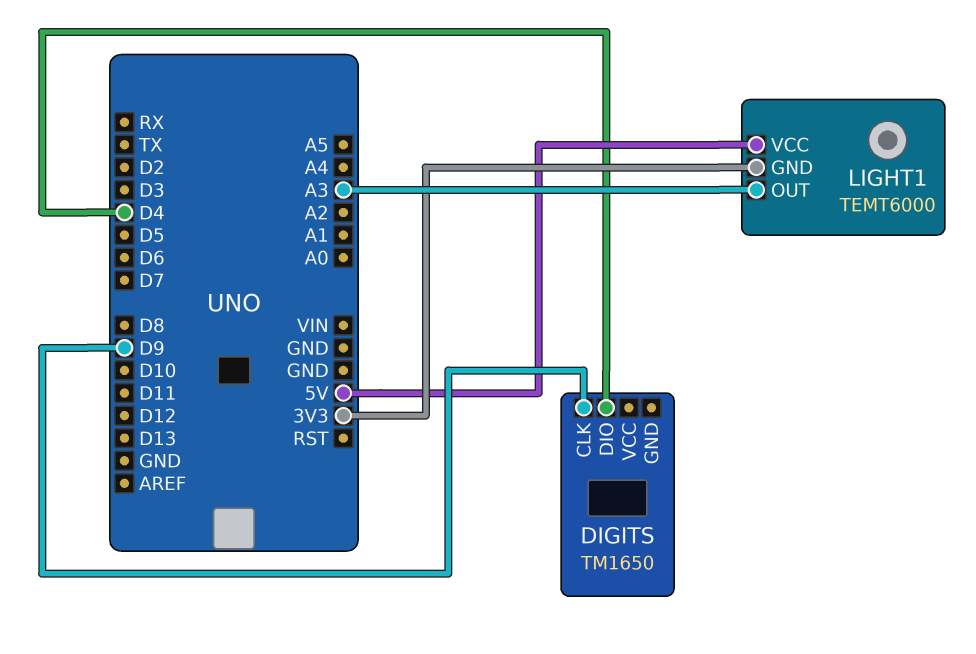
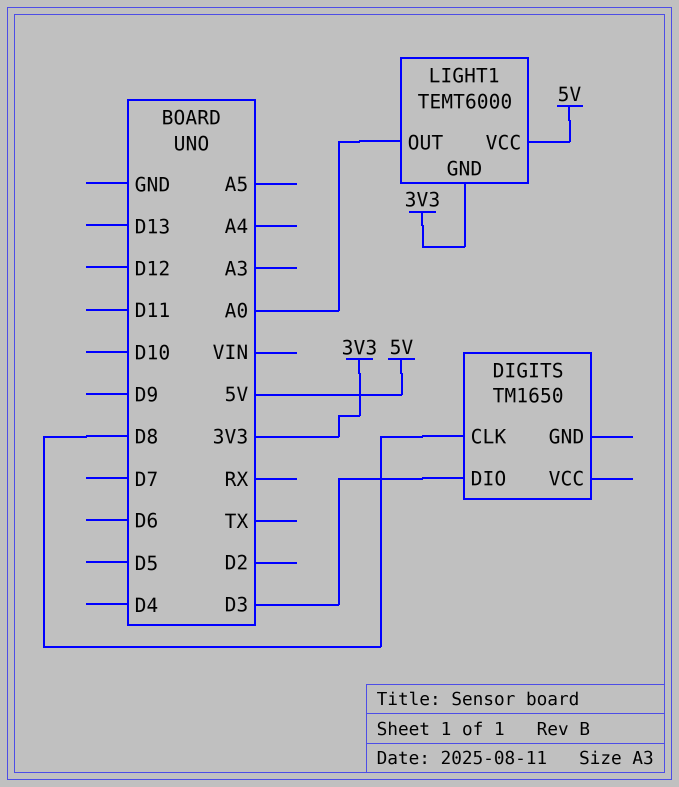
DIGITS pin CLK: D9 -> D8
DIGITS pin DIO: D4 -> D3
LIGHT1 pin OUT: A3 -> A0

